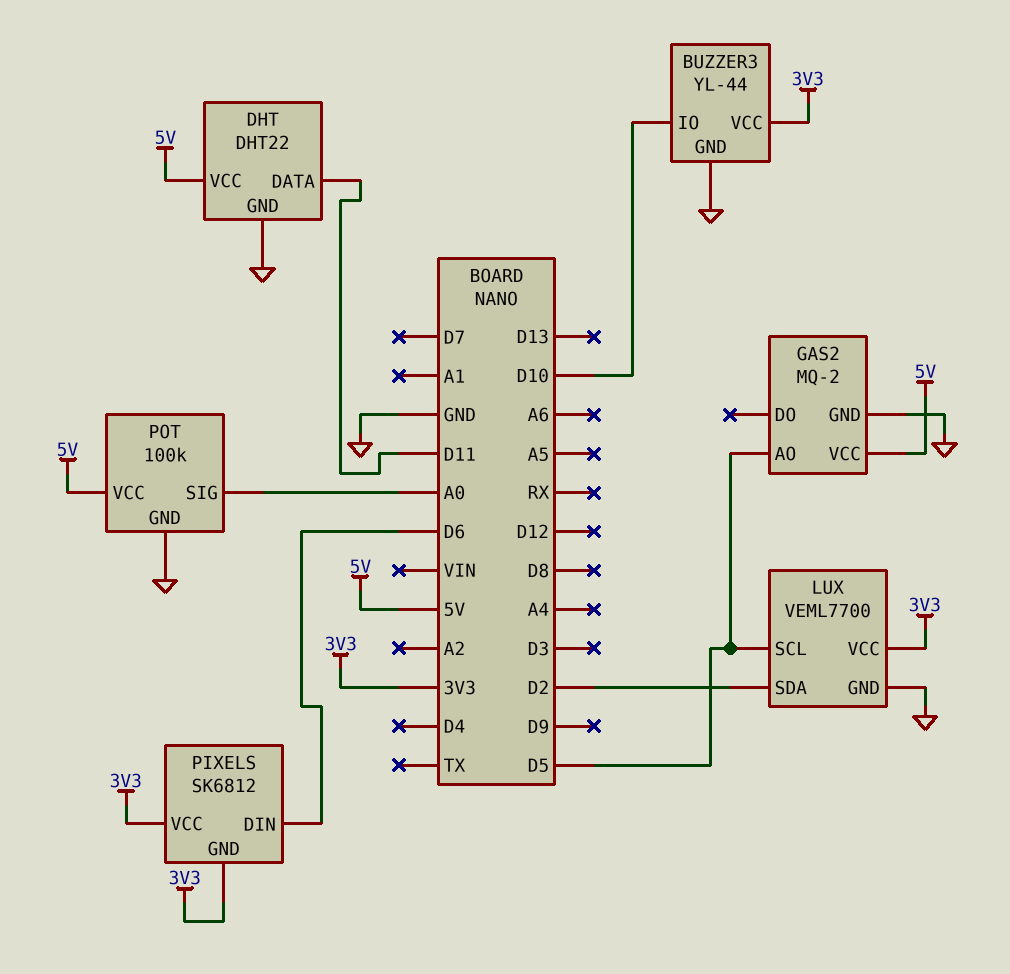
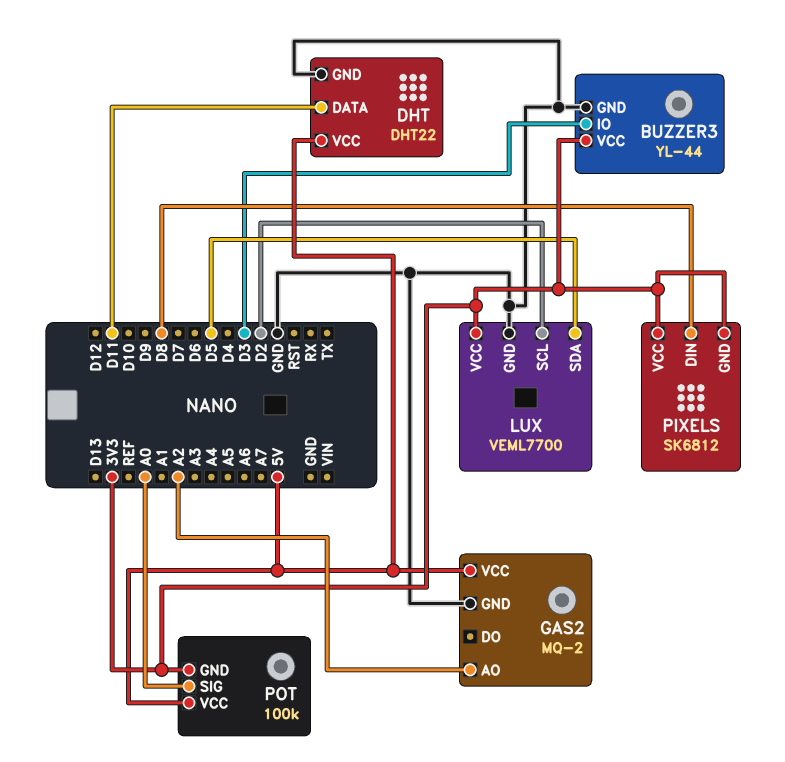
BUZZER3 pin IO: D10 -> D3
GAS2 pin AO: D5 -> A2
LUX pin SCL: D5 -> D2
LUX pin SDA: D2 -> D5
PIXELS pin DIN: D6 -> D8
POT pin GND: GND -> 3V3

